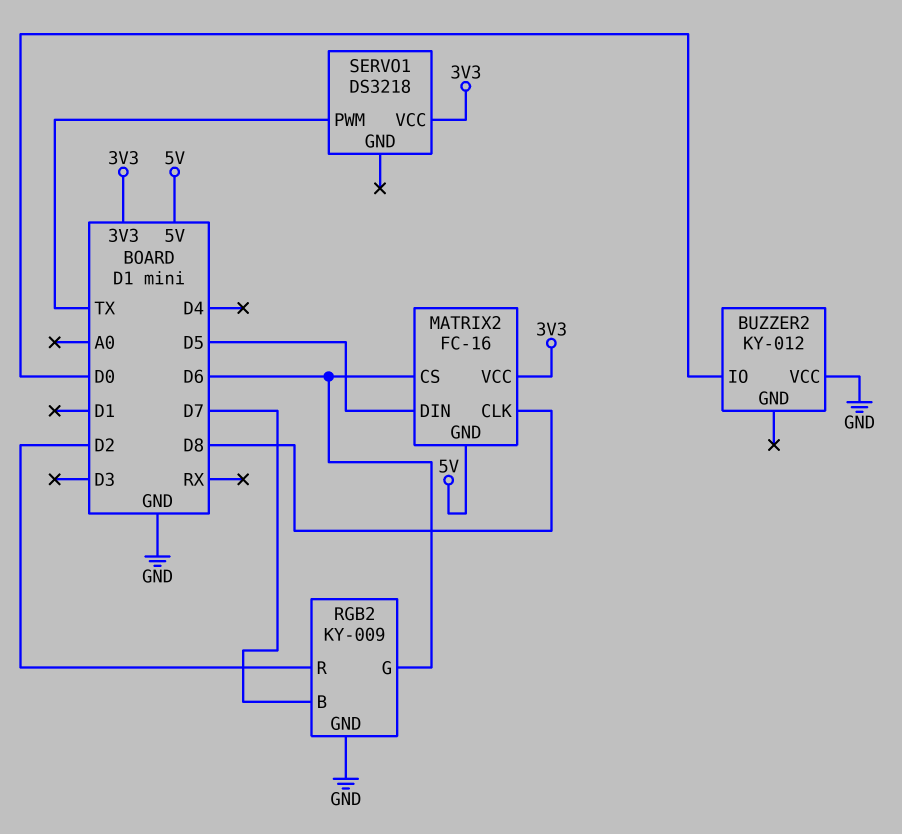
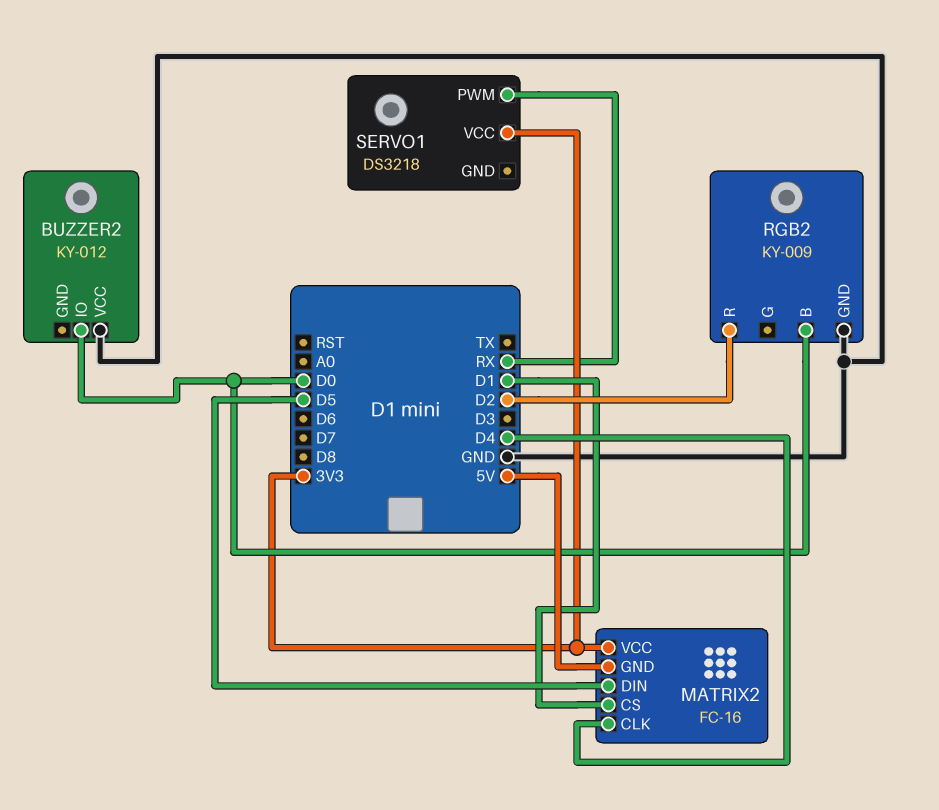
MATRIX2 pin CLK: D8 -> D4
MATRIX2 pin CS: D6 -> D1
RGB2 pin B: D7 -> D0
RGB2 pin G: D6 -> none
SERVO1 pin PWM: TX -> RX

